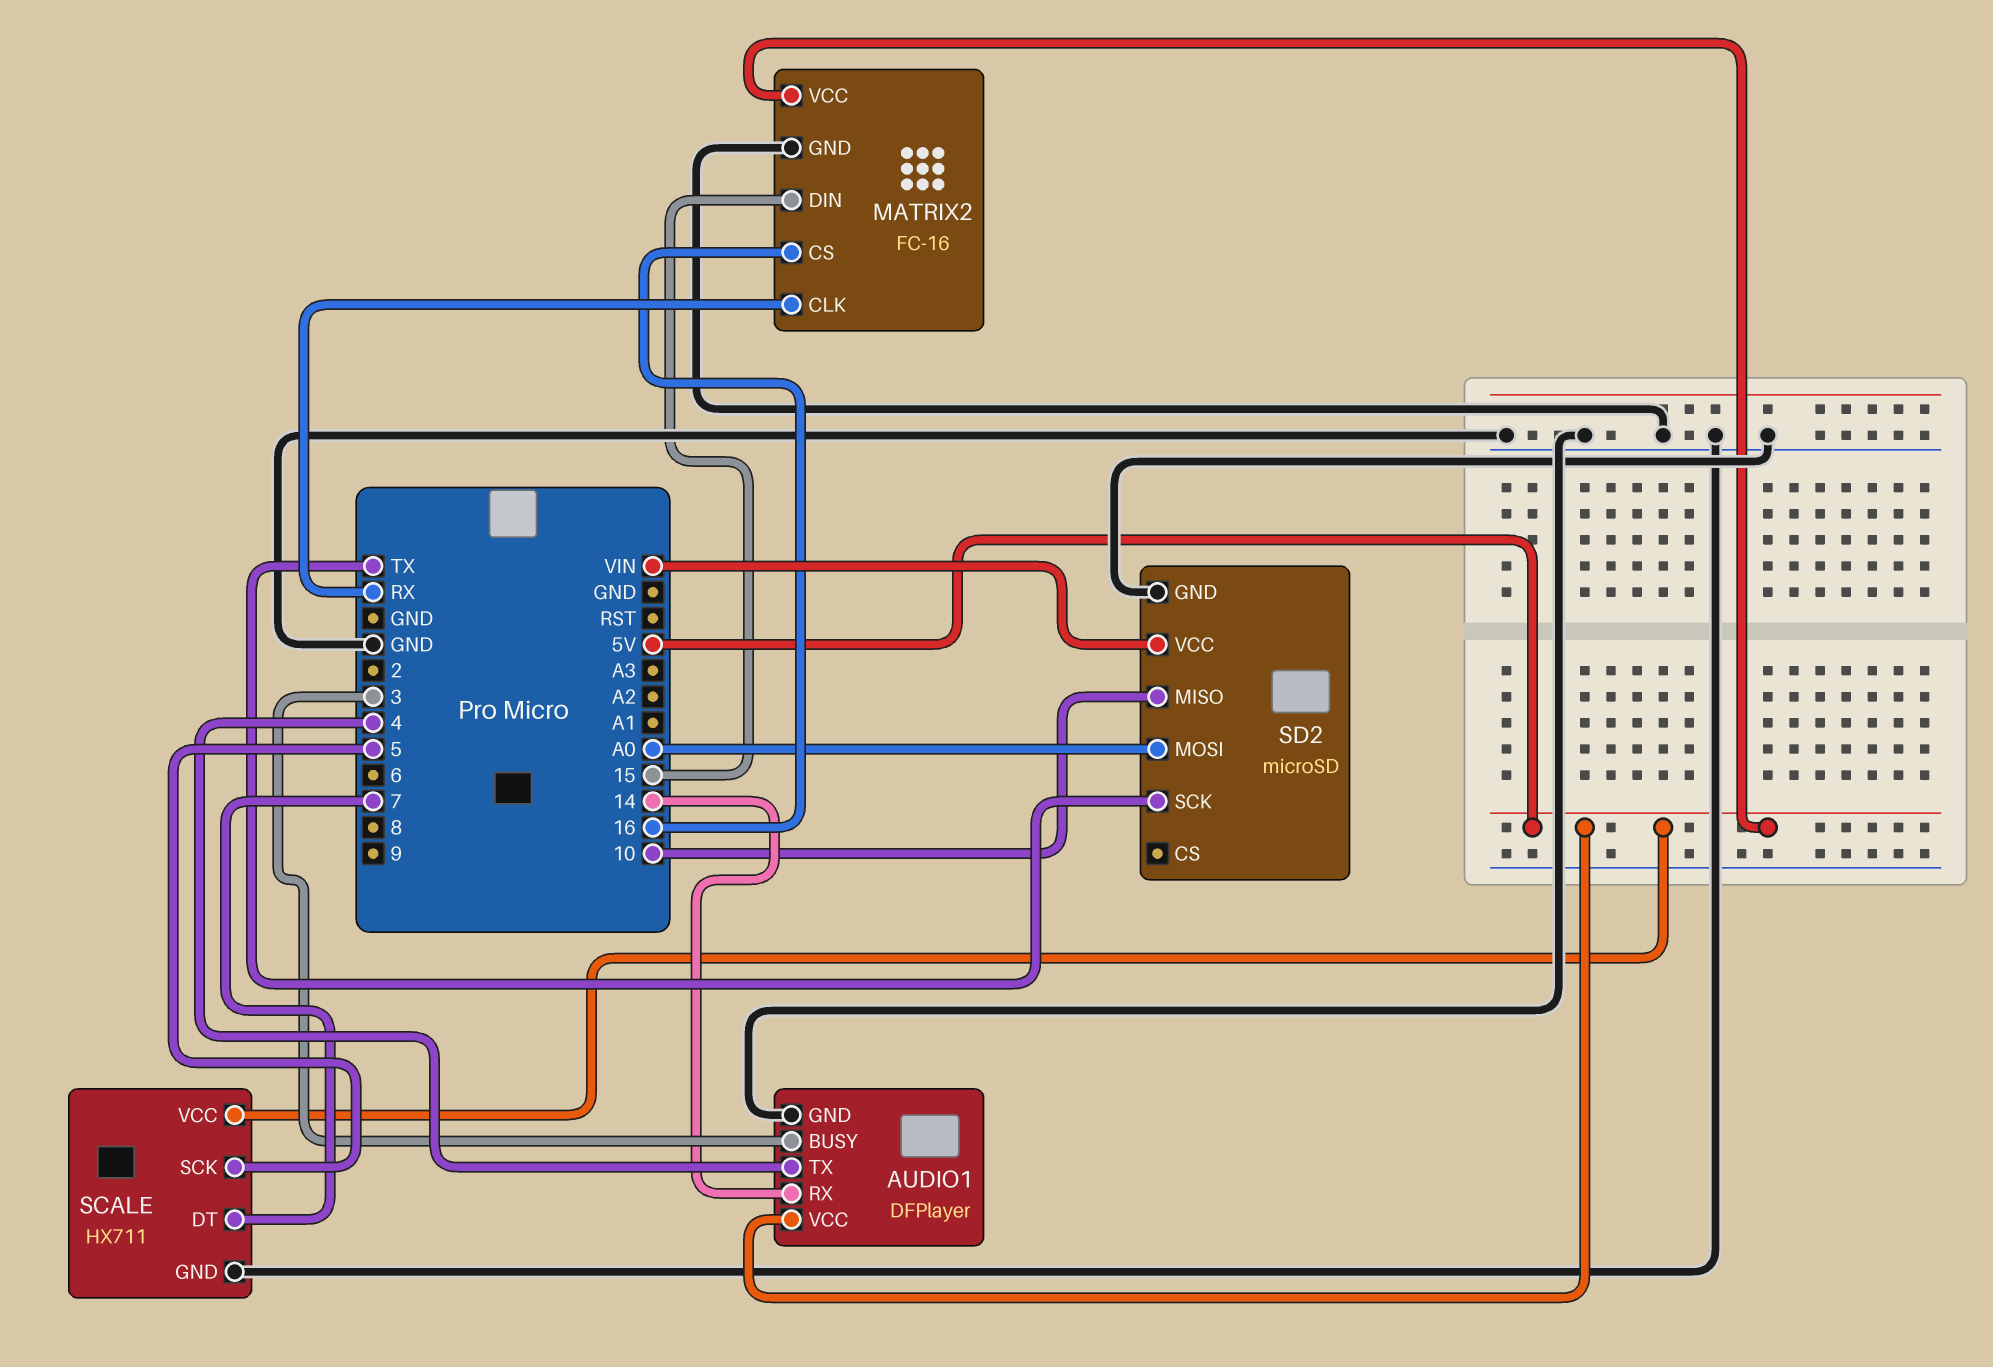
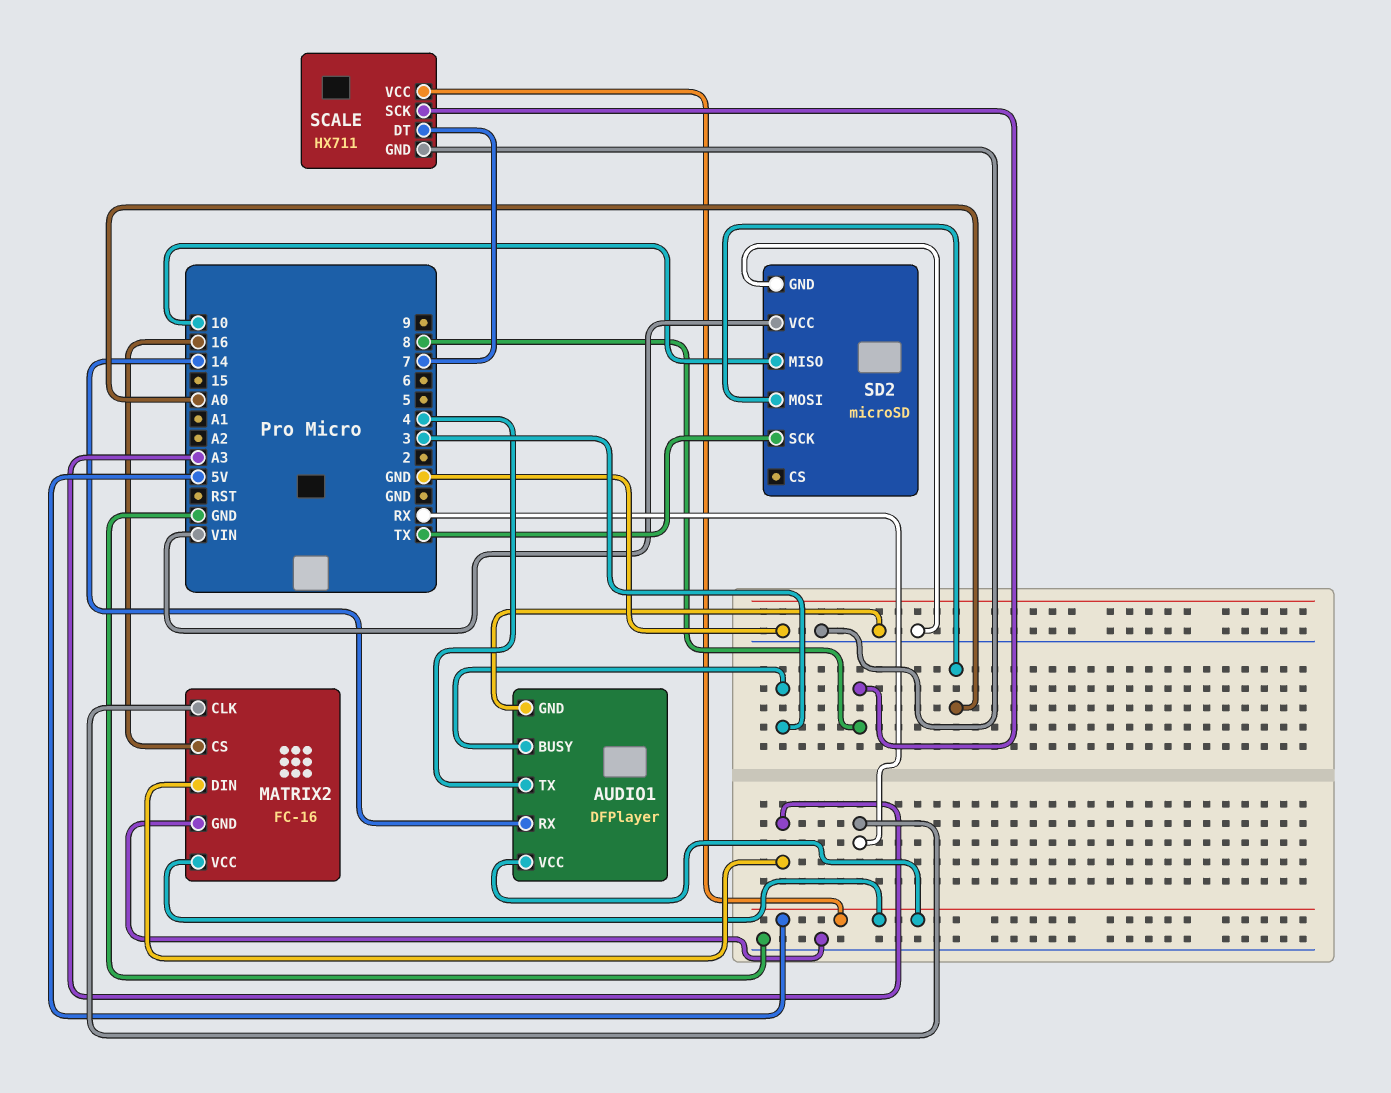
MATRIX2 pin DIN: 15 -> A3
SCALE pin SCK: 5 -> 8

